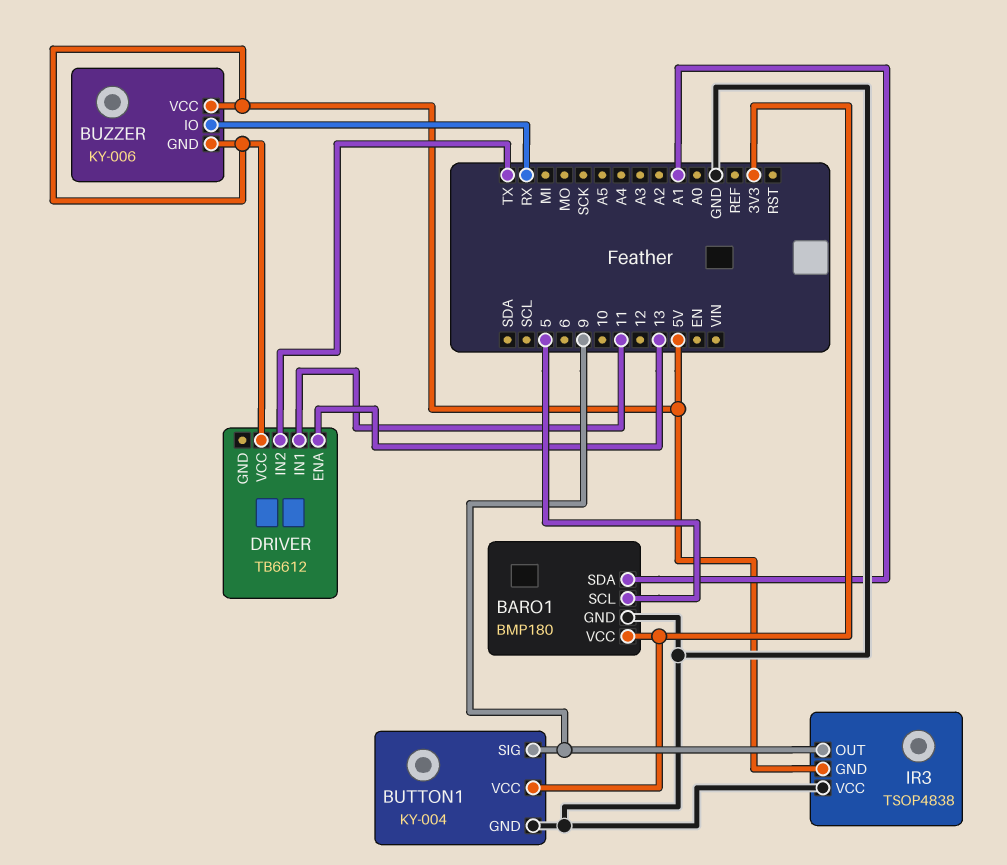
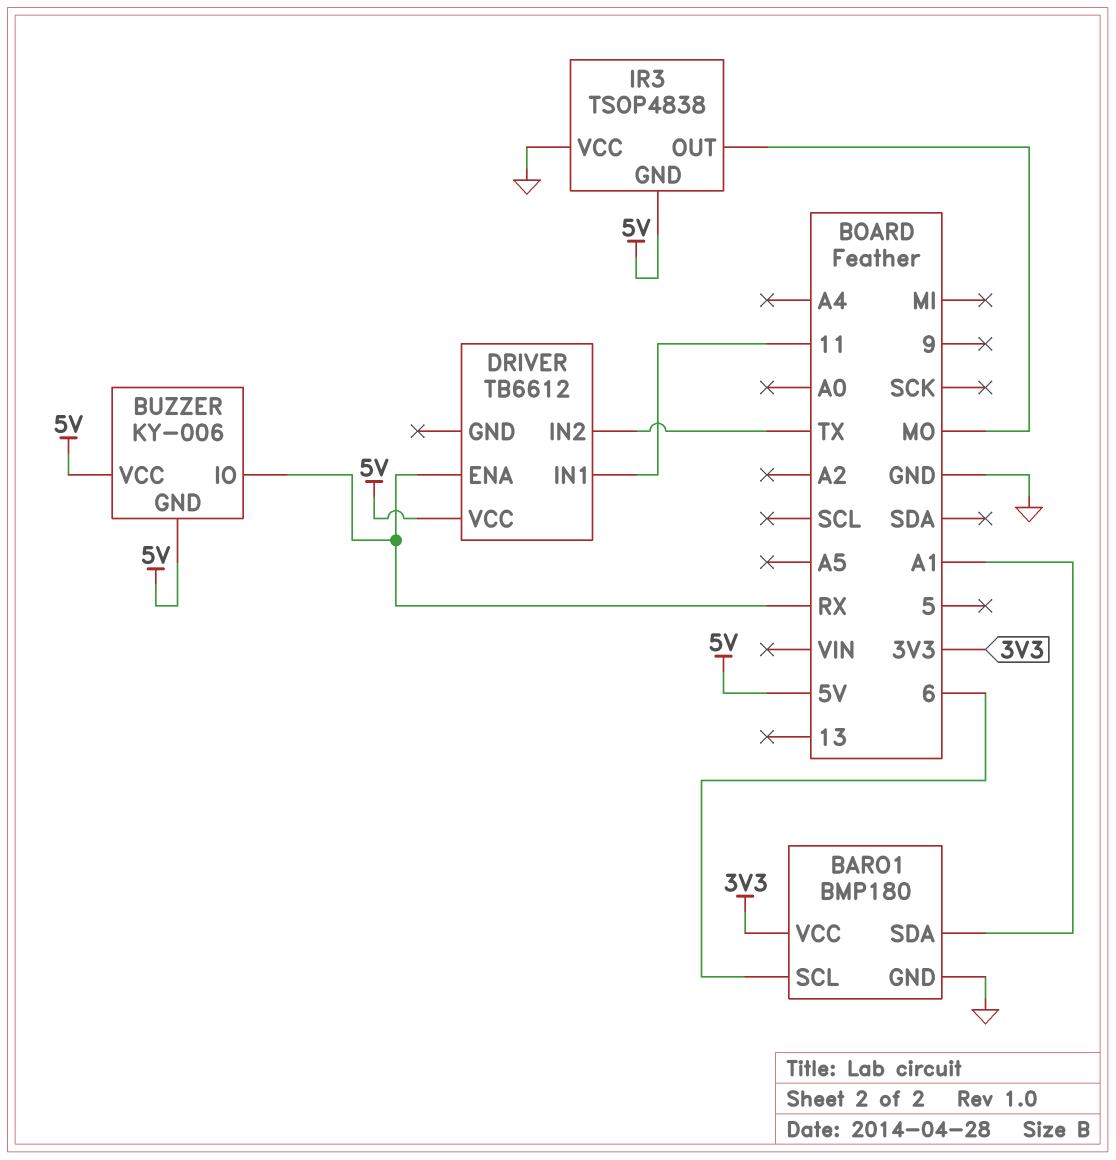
BARO1 pin SCL: 5 -> 6
BUTTON1: KY-004 -> none
BUTTON1 pin GND: GND -> none
BUTTON1 pin SIG: 9 -> none
BUTTON1 pin VCC: 3V3 -> none
DRIVER pin ENA: 13 -> RX
IR3 pin OUT: 9 -> MO

